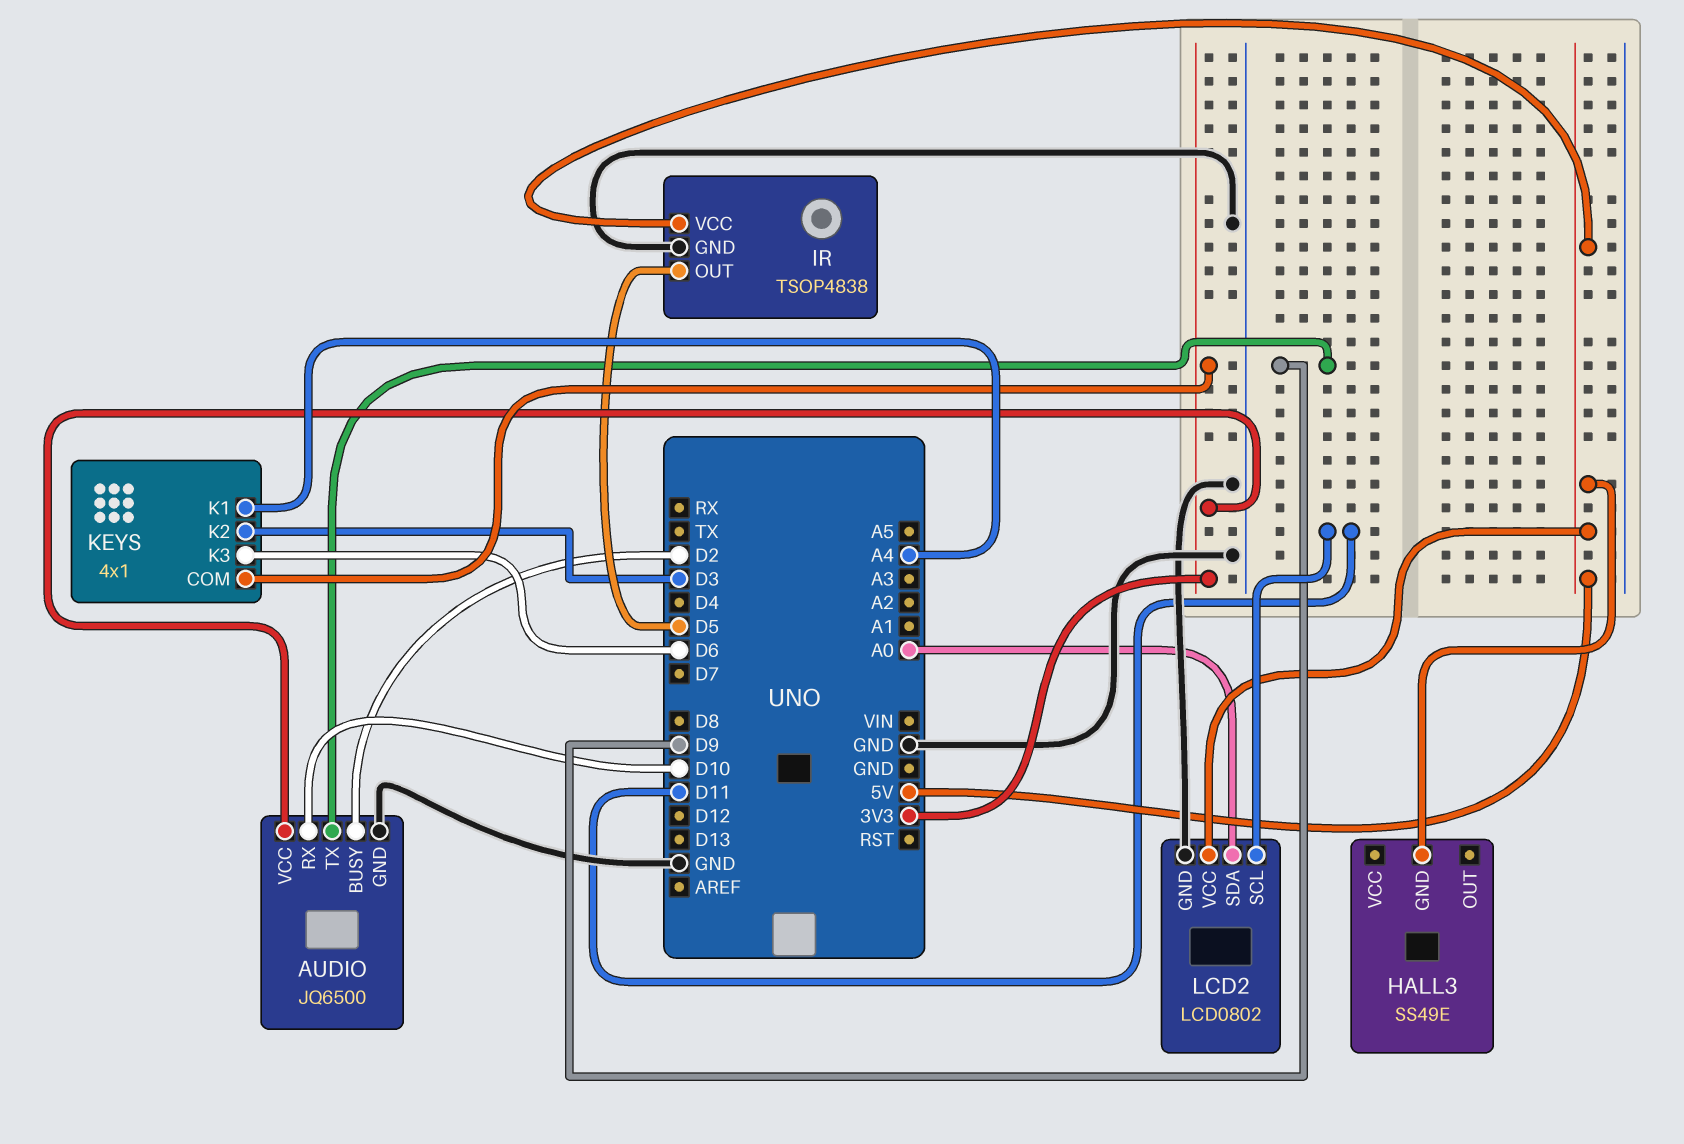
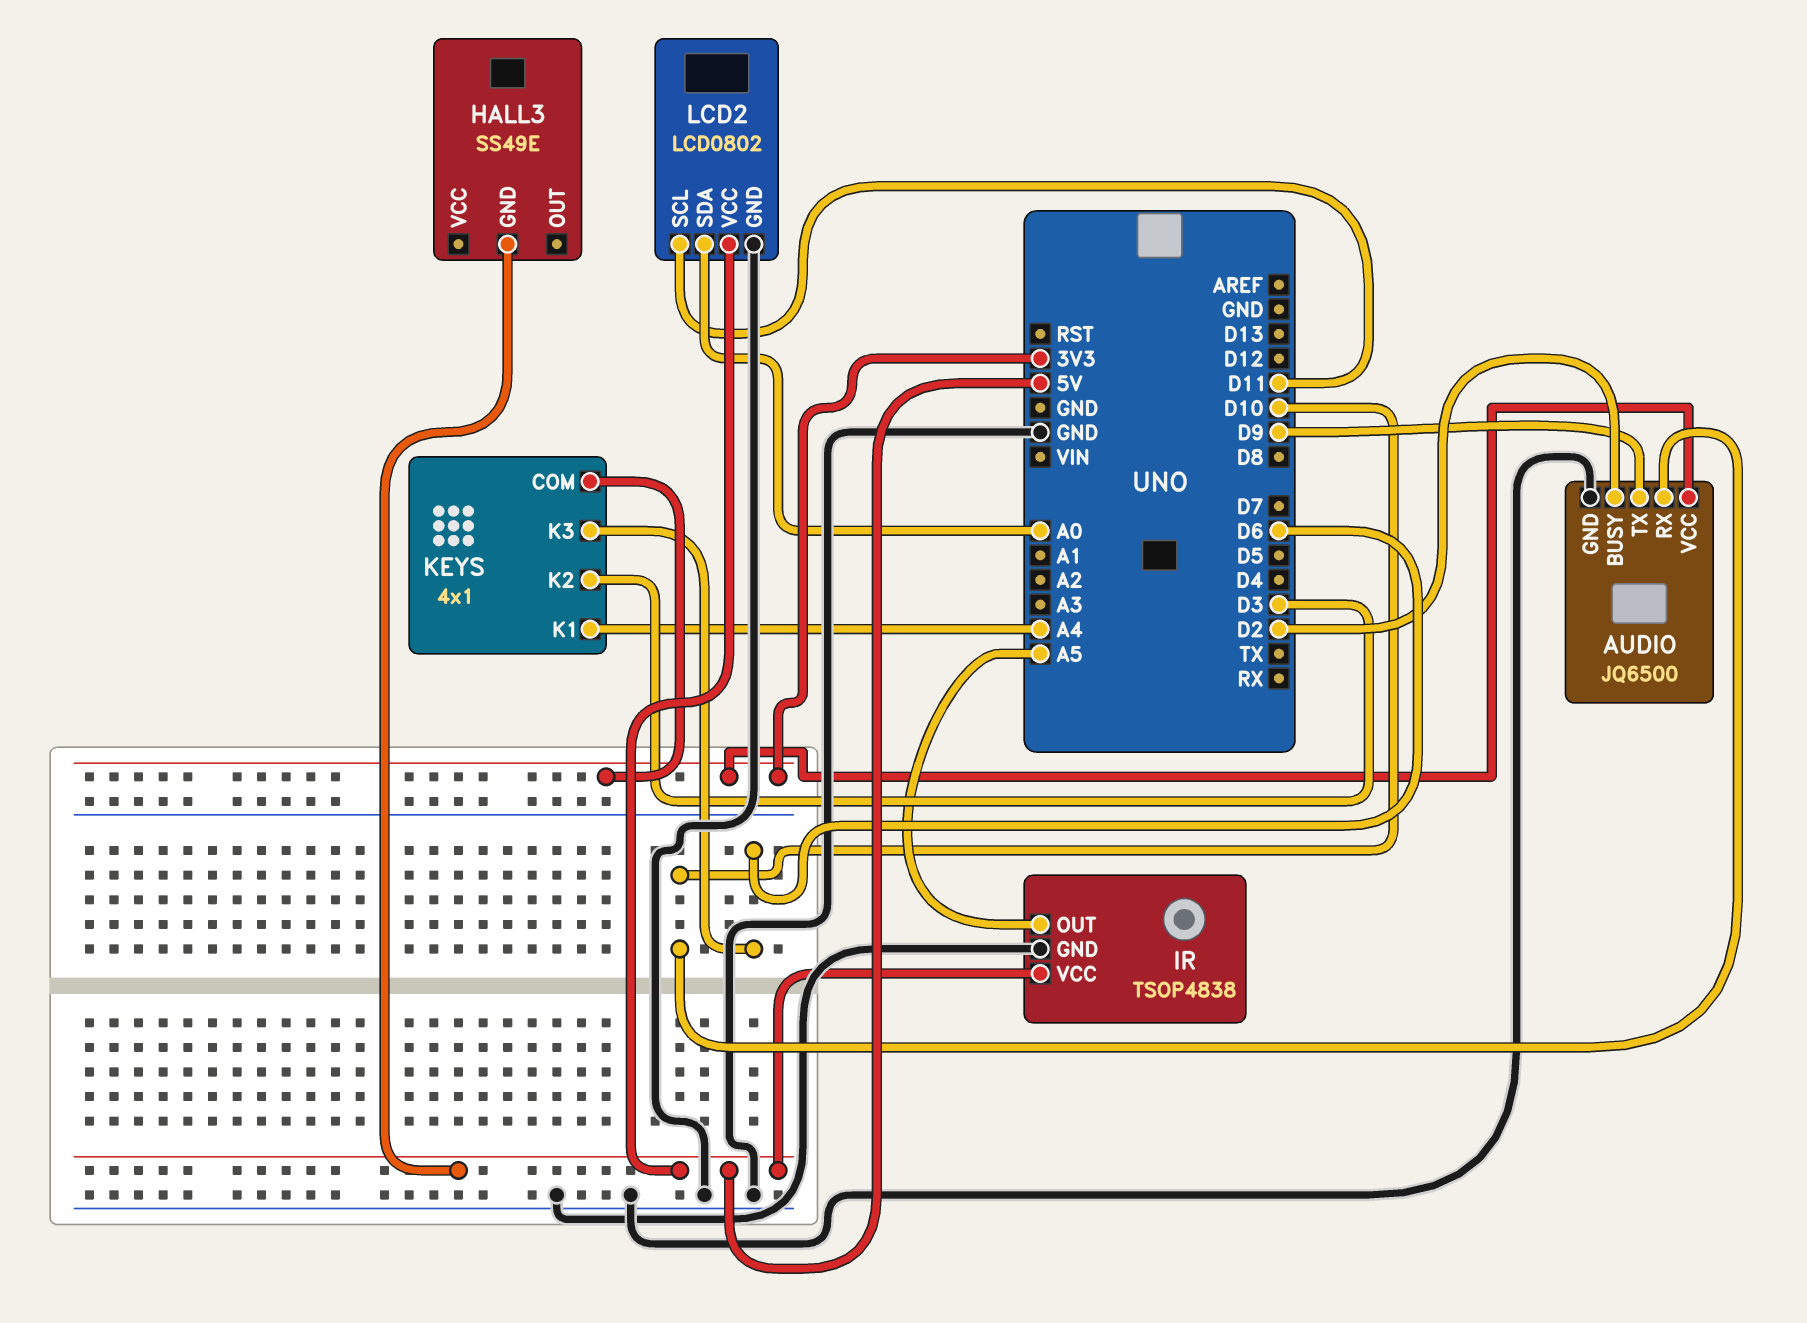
IR pin OUT: D5 -> A5

